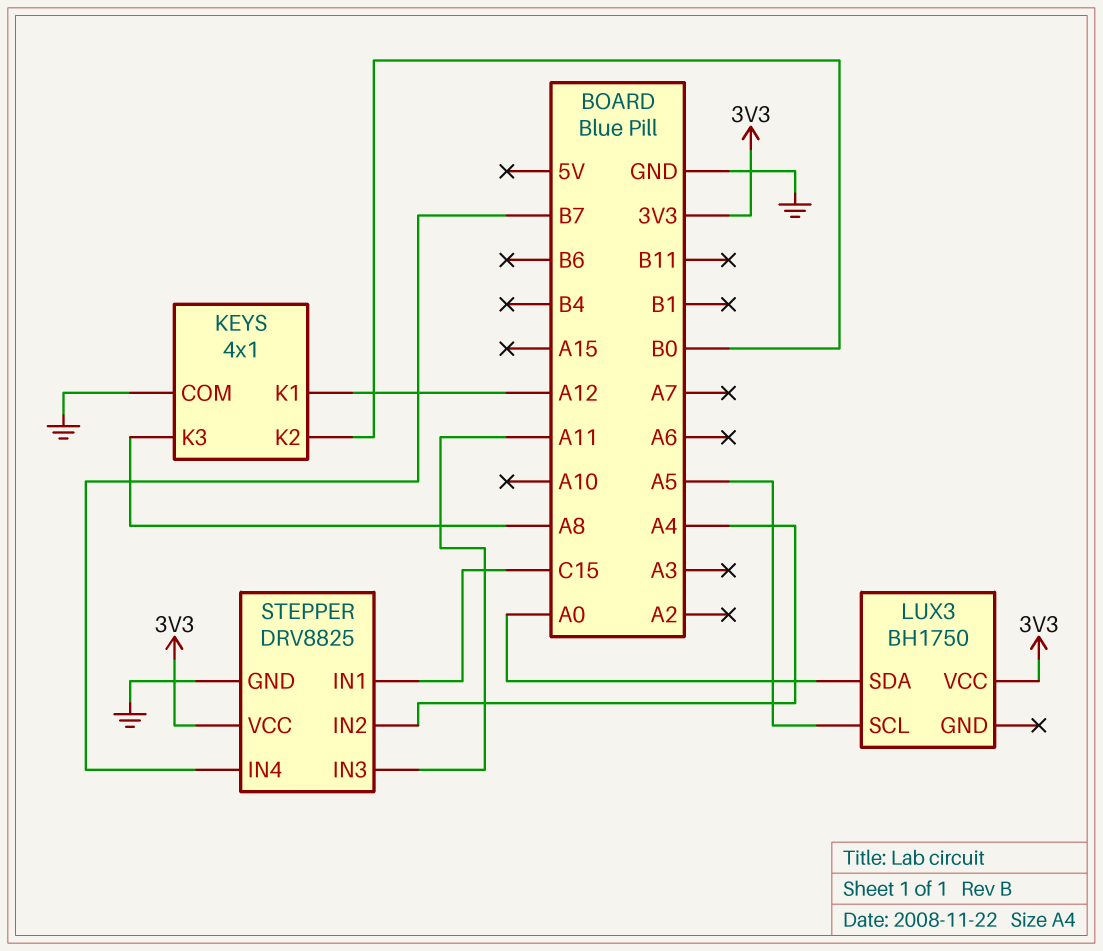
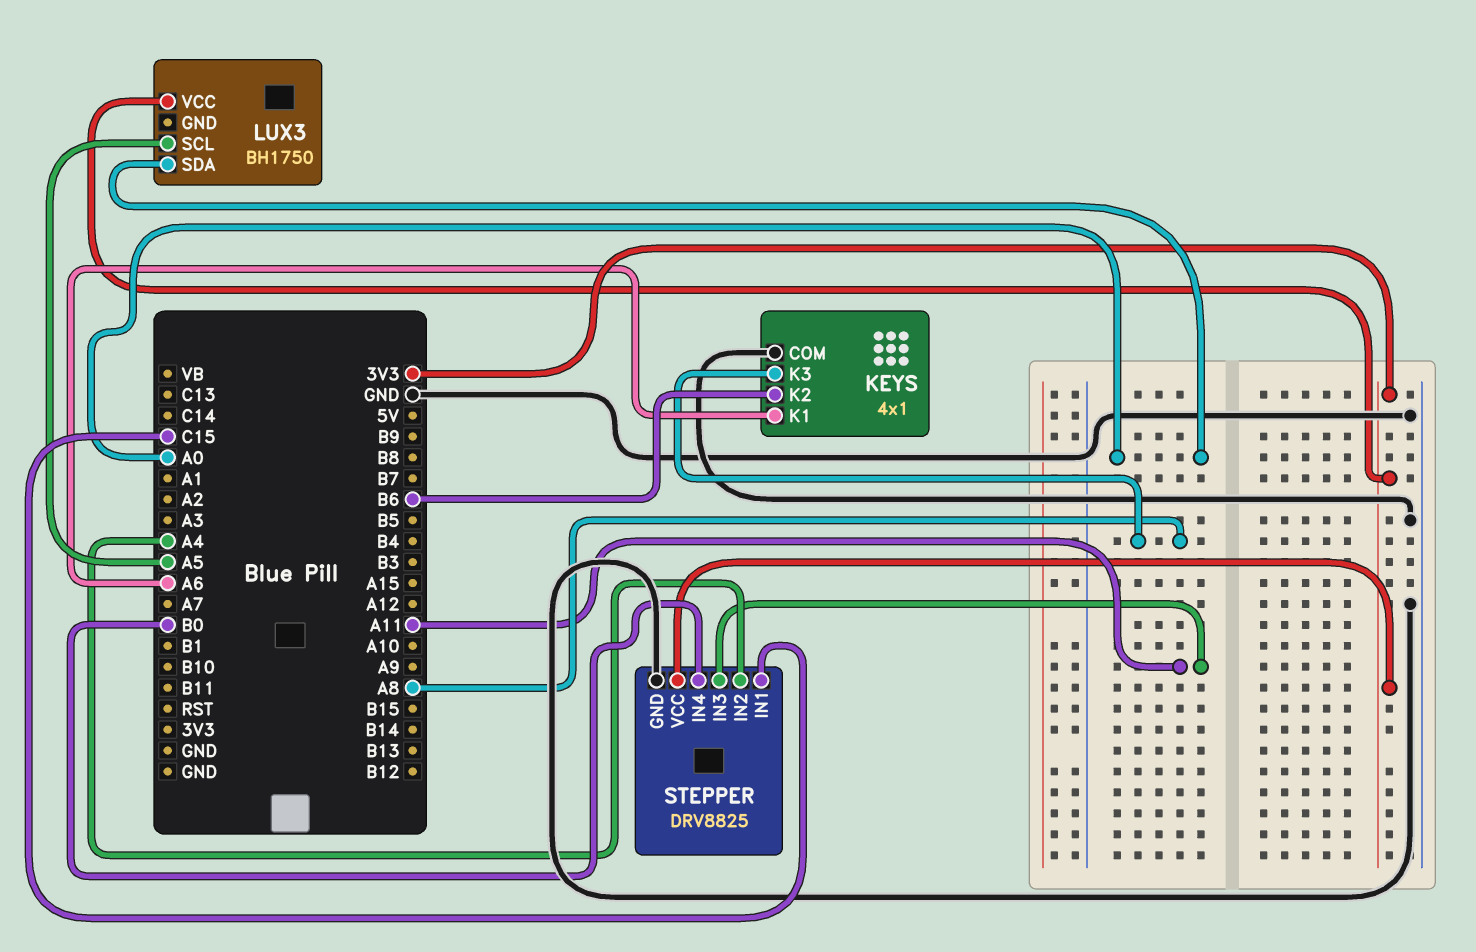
KEYS pin K1: A12 -> A6
KEYS pin K2: B0 -> B6
STEPPER pin IN4: B7 -> B0

